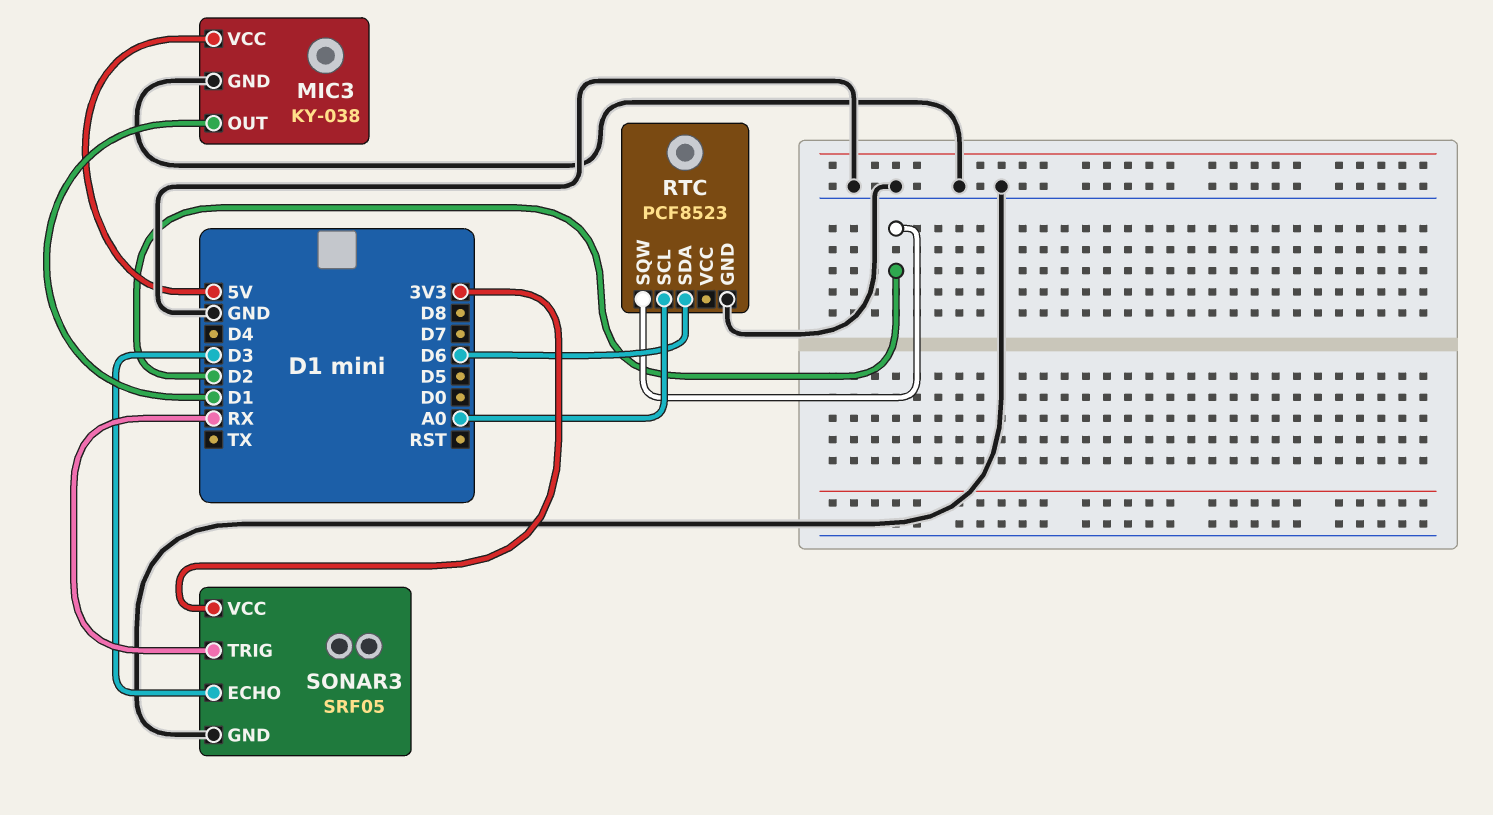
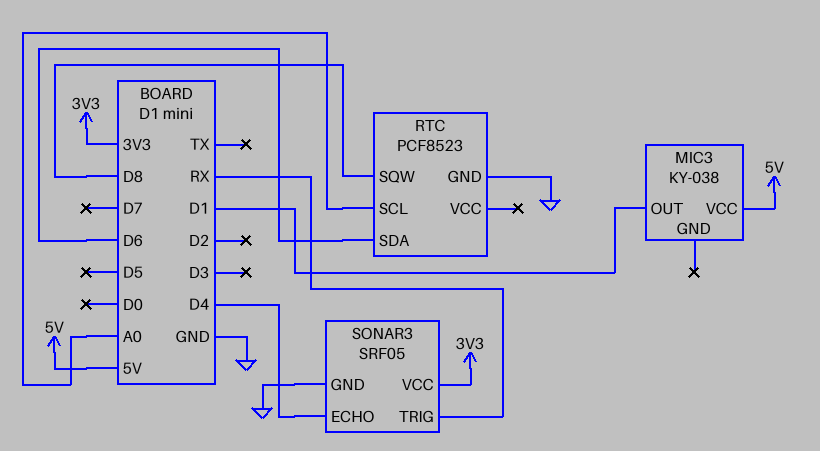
MIC3 pin GND: GND -> none
RTC pin SQW: D2 -> D8
SONAR3 pin ECHO: D3 -> D4

